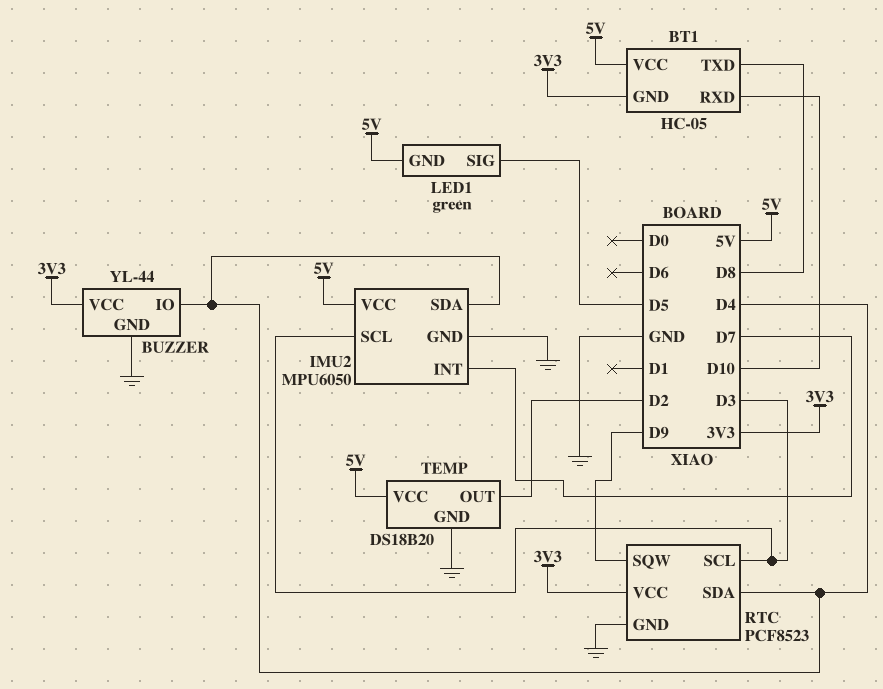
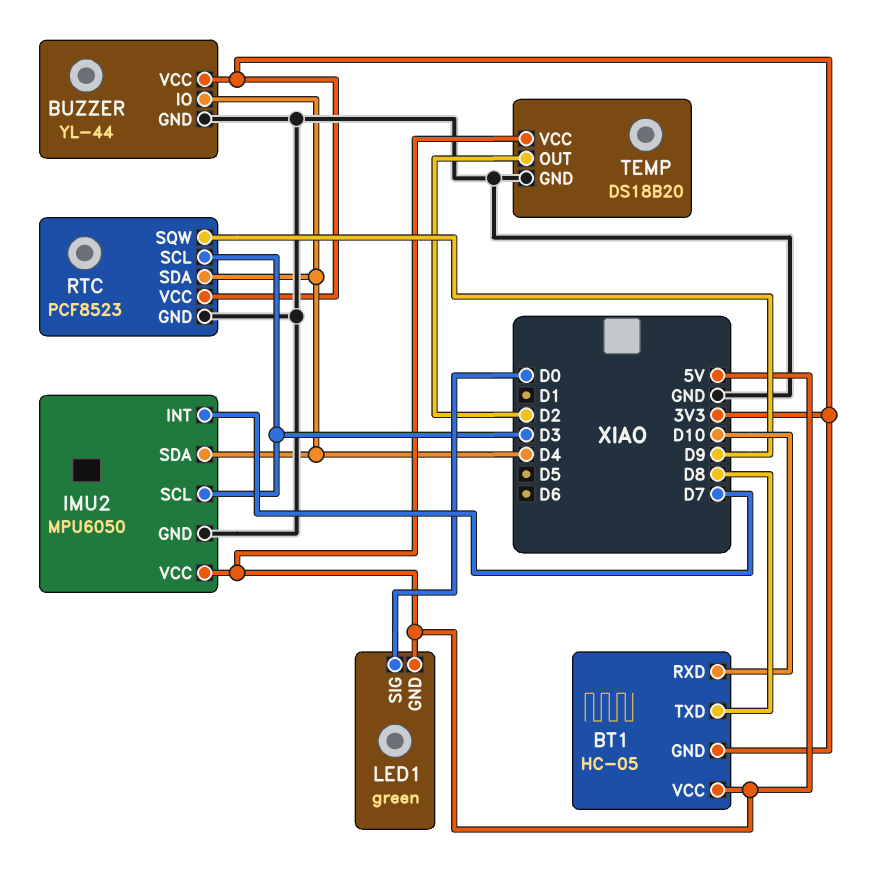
LED1 pin SIG: D5 -> D0

